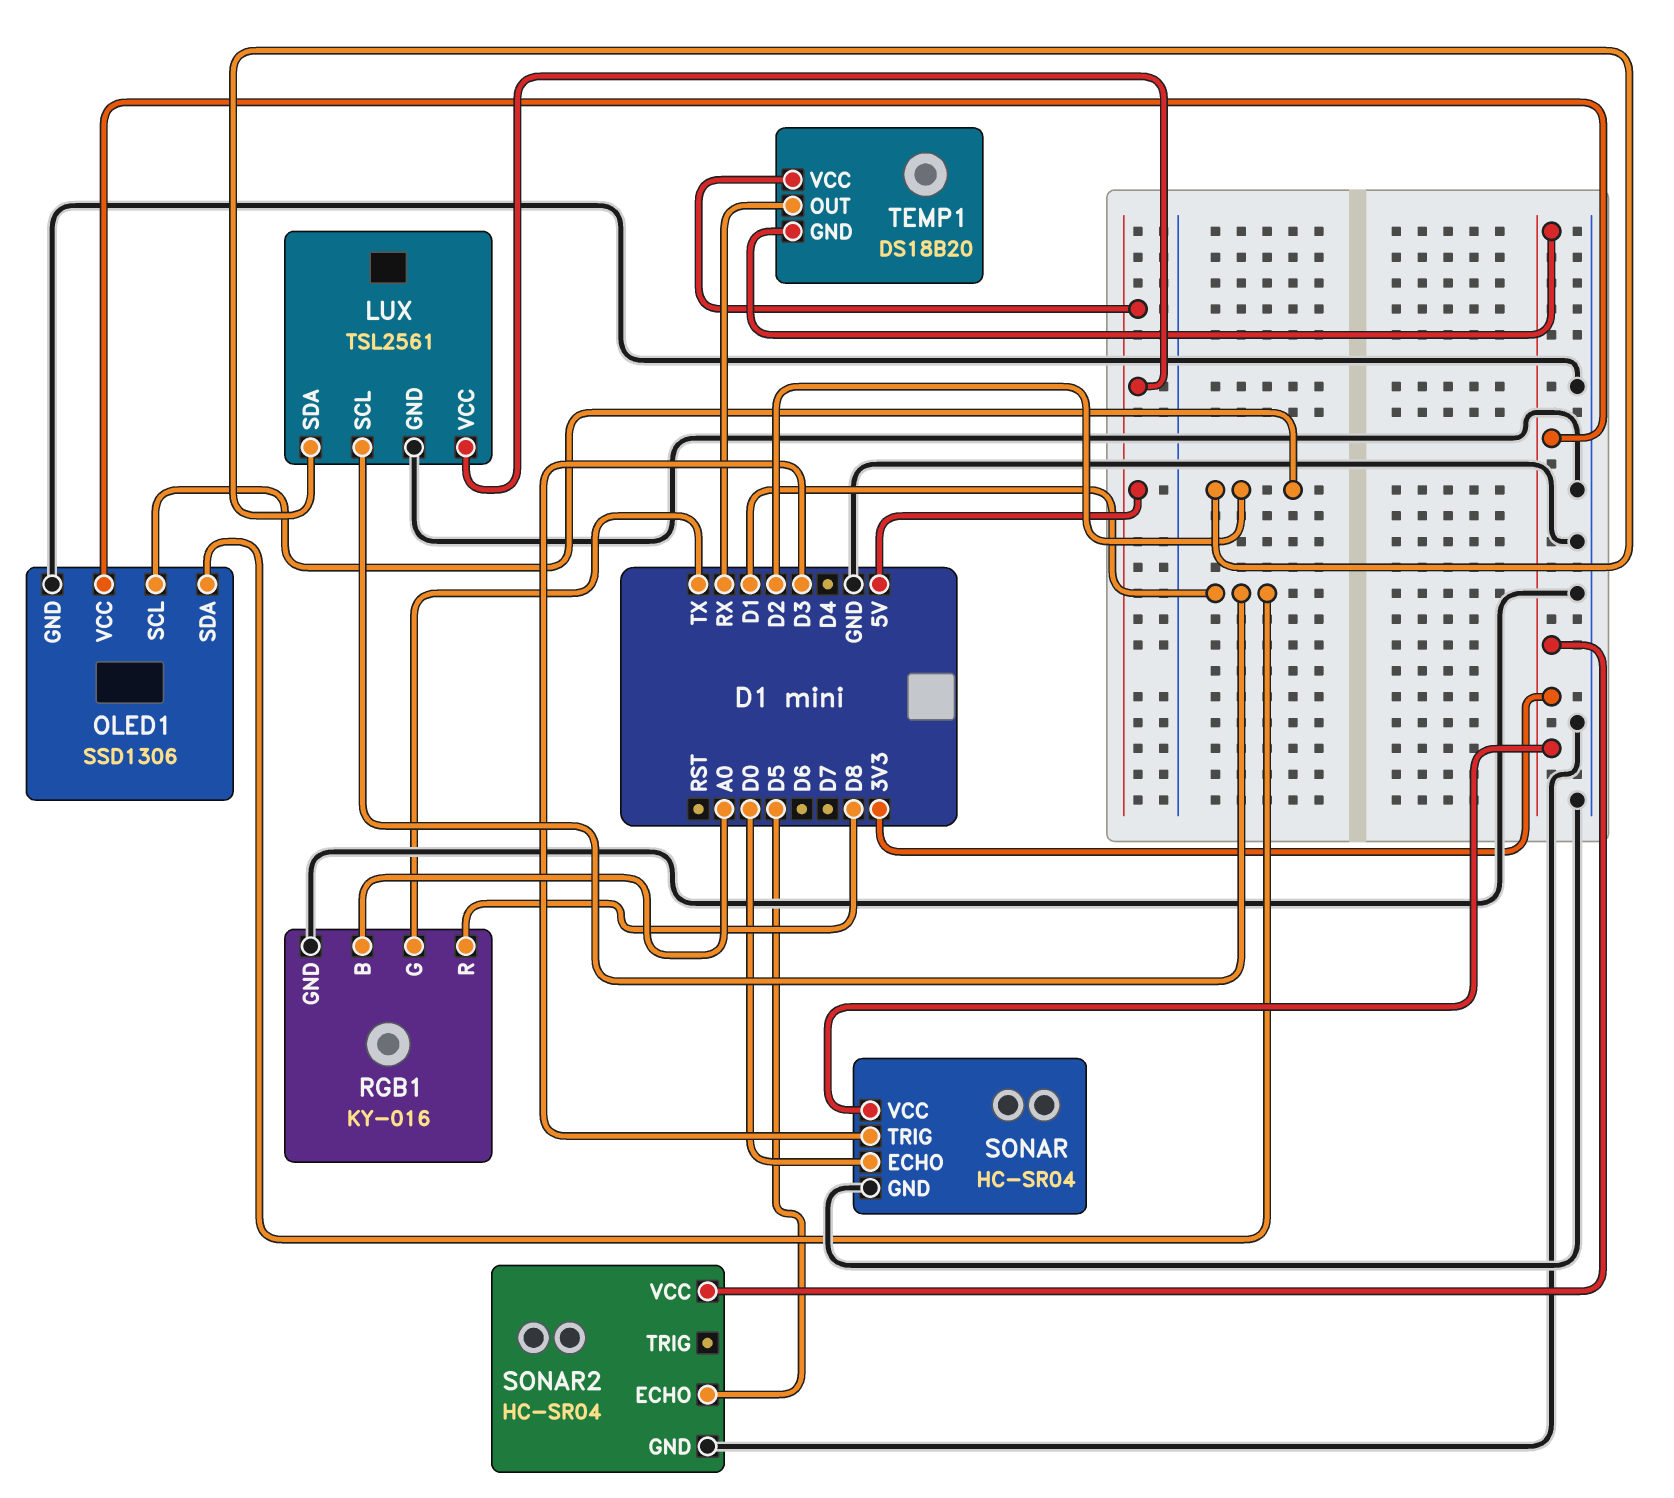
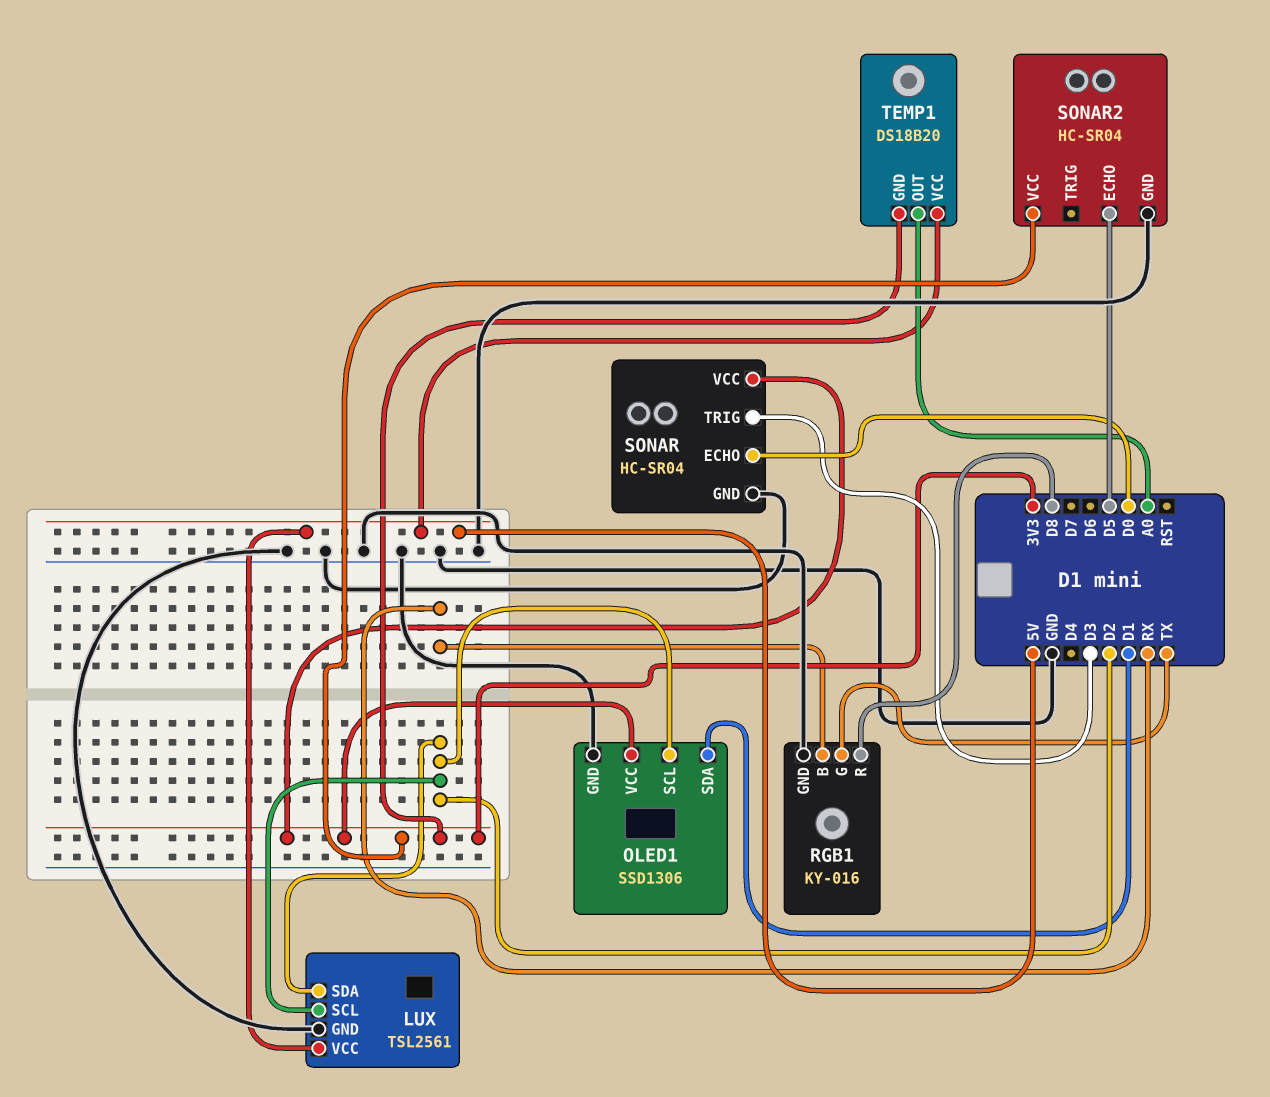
LUX pin SCL: D1 -> D2
RGB1 pin B: A0 -> RX
TEMP1 pin OUT: RX -> A0

